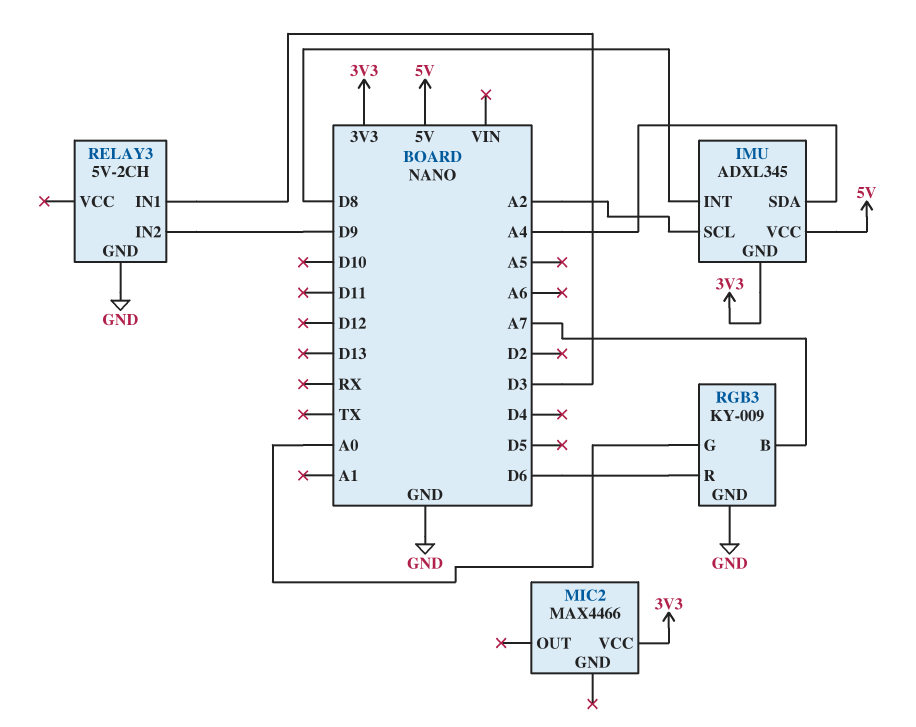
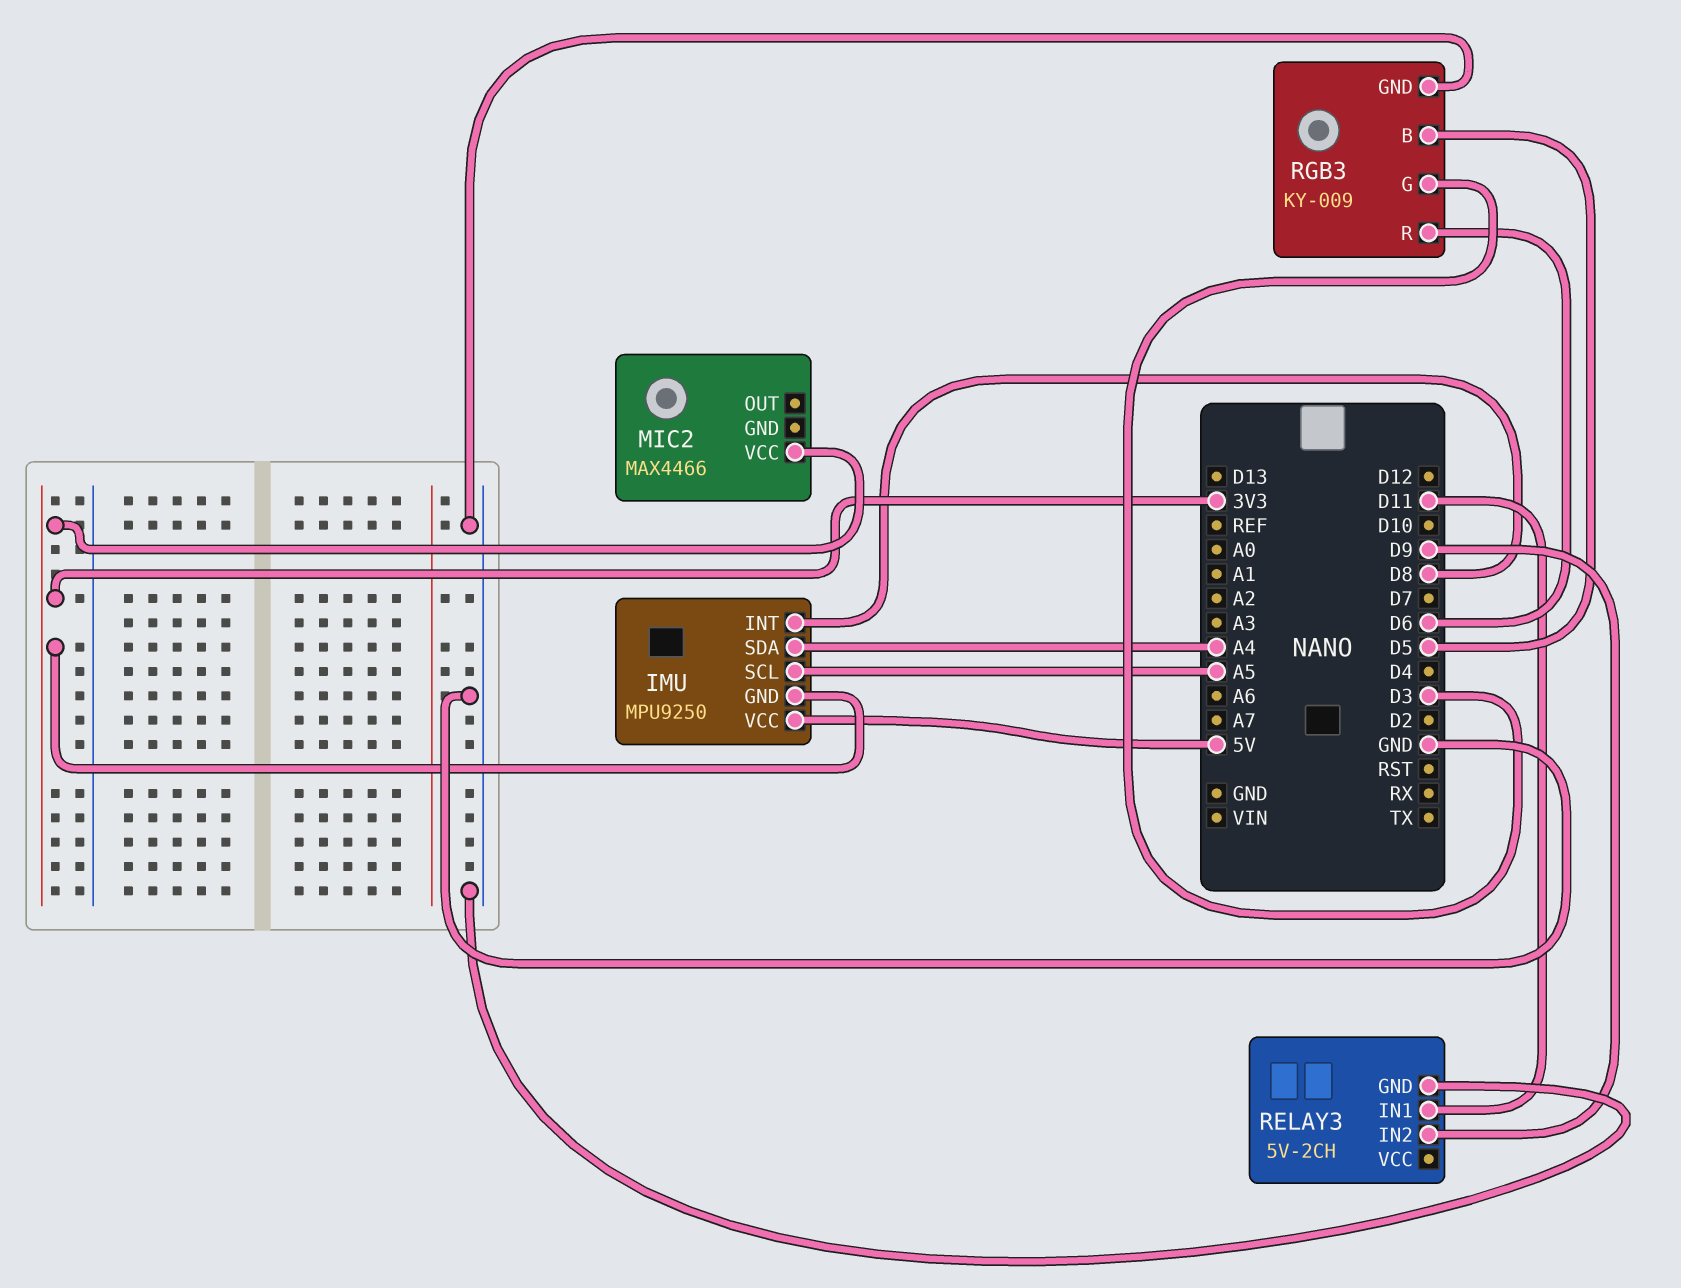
IMU: ADXL345 -> MPU9250
IMU pin SCL: A2 -> A5
RELAY3 pin IN1: D3 -> D11
RGB3 pin B: A7 -> D5
RGB3 pin G: A0 -> D3

